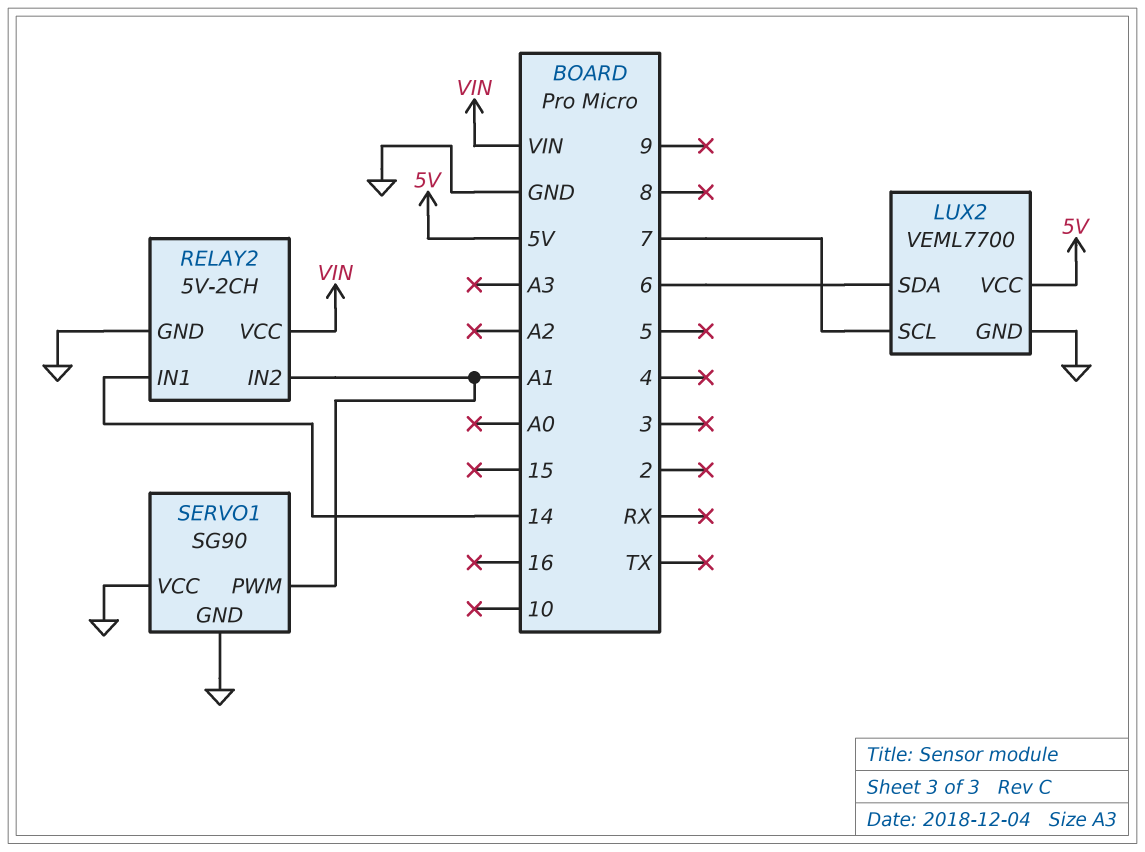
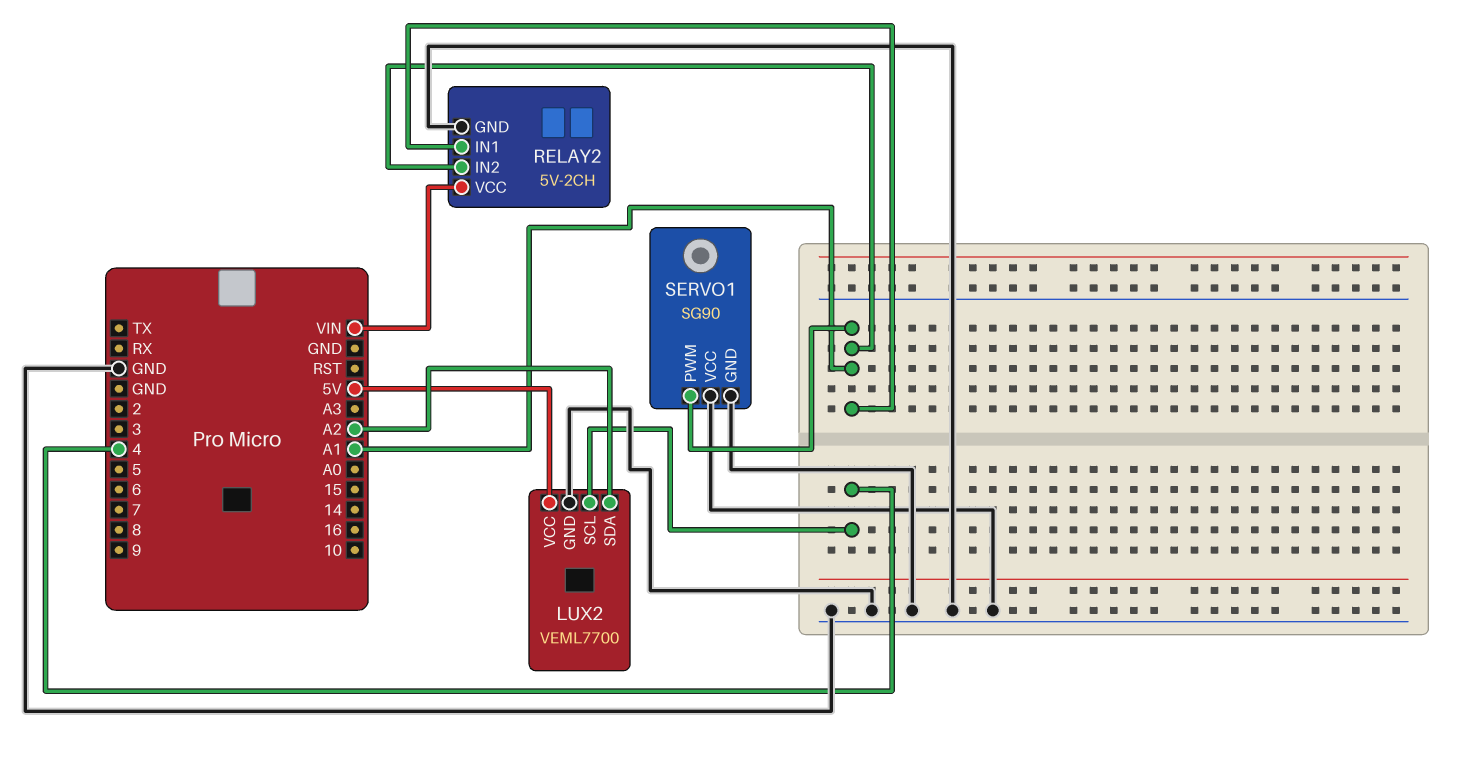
LUX2 pin SCL: 7 -> 4
LUX2 pin SDA: 6 -> A2
RELAY2 pin IN1: 14 -> A1

